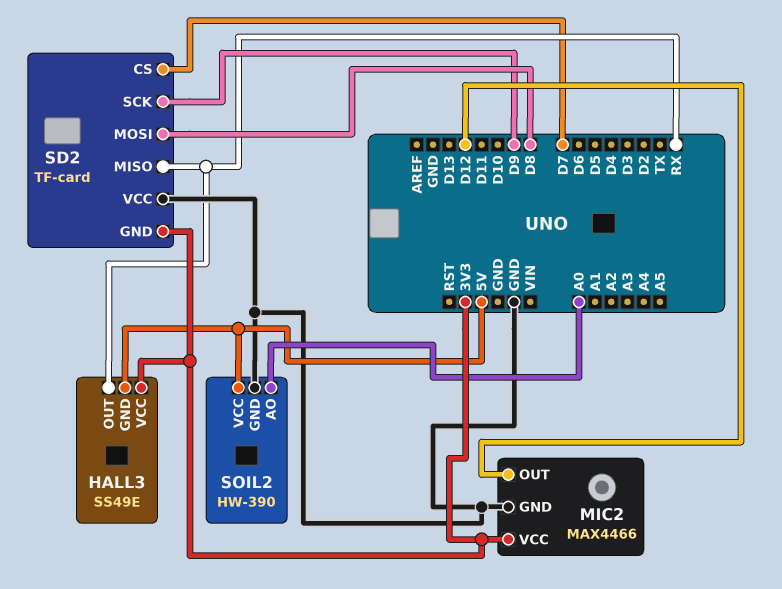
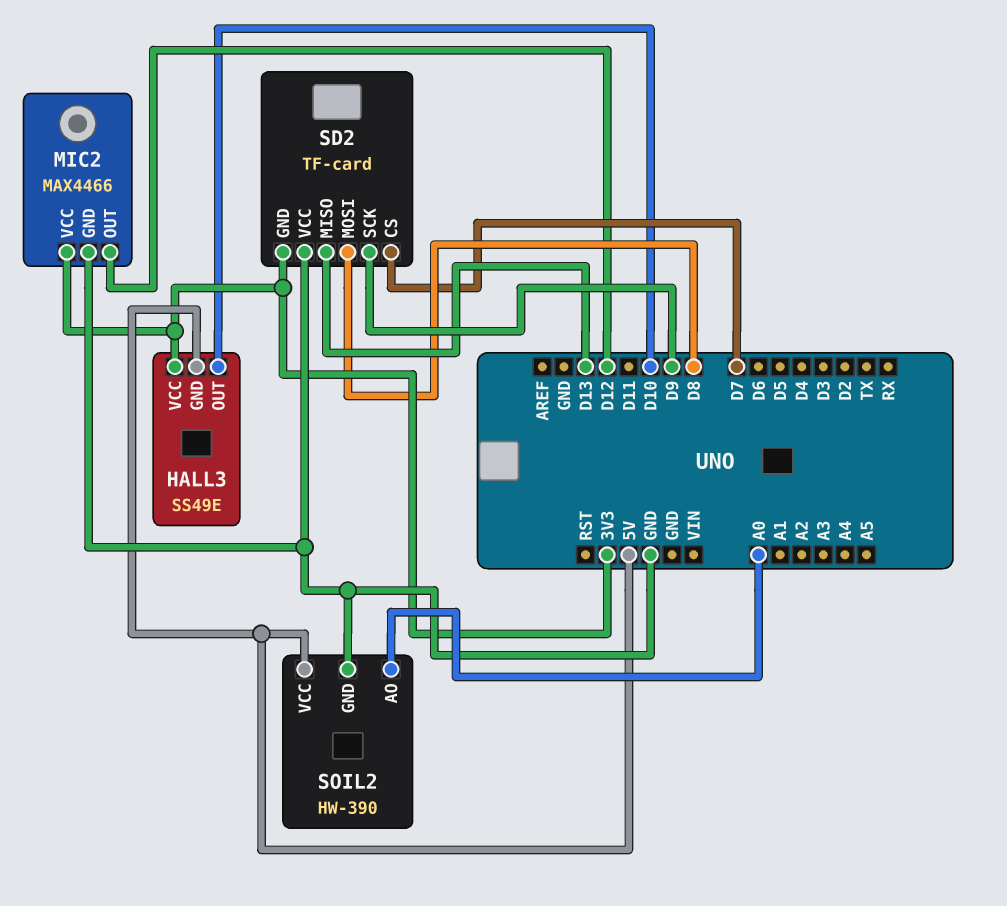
HALL3 pin OUT: RX -> D10
SD2 pin MISO: RX -> D13

